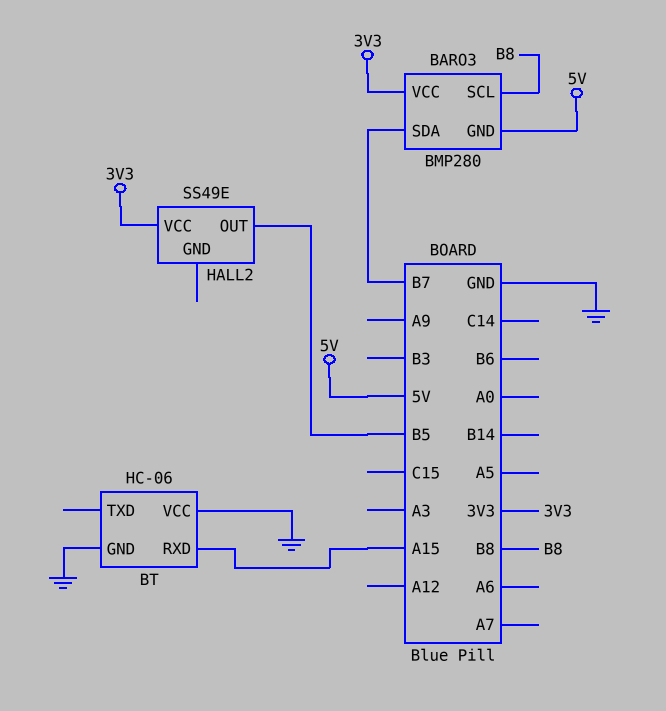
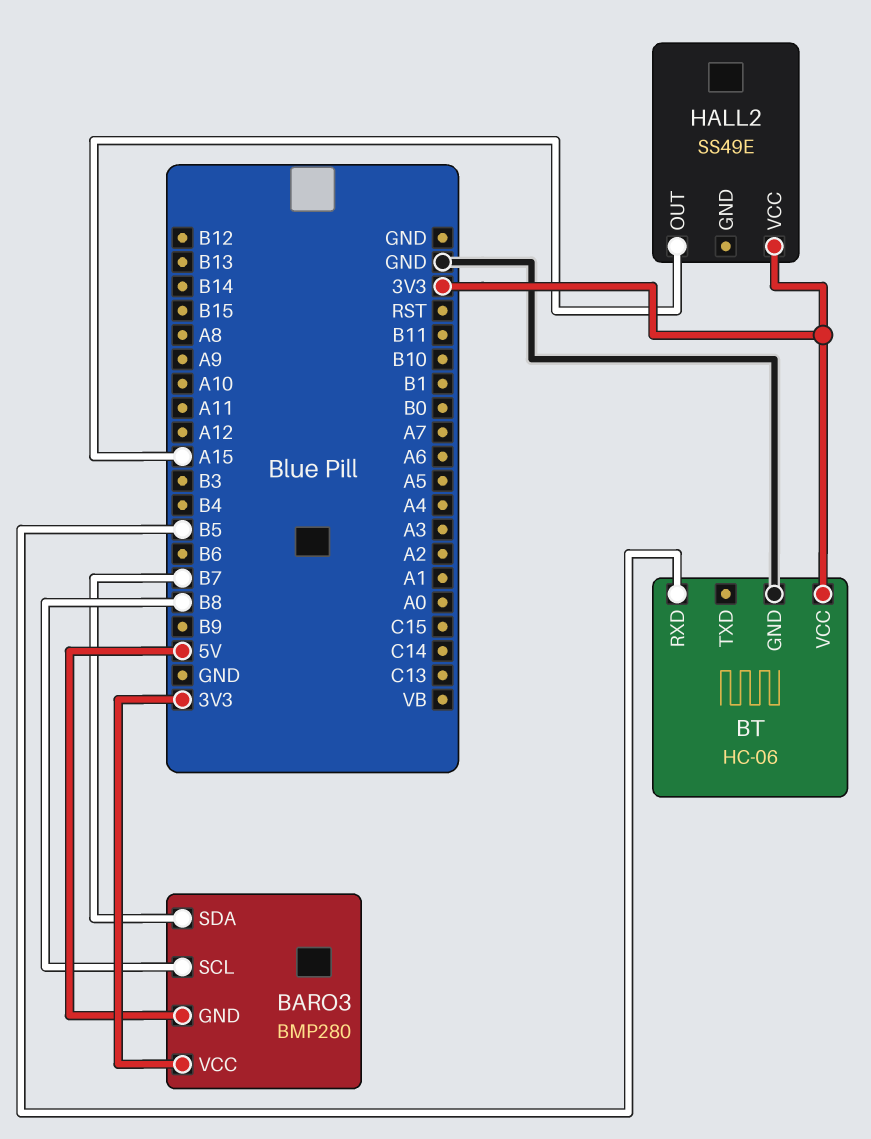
BT pin RXD: A15 -> B5
BT pin VCC: GND -> 3V3
HALL2 pin OUT: B5 -> A15

